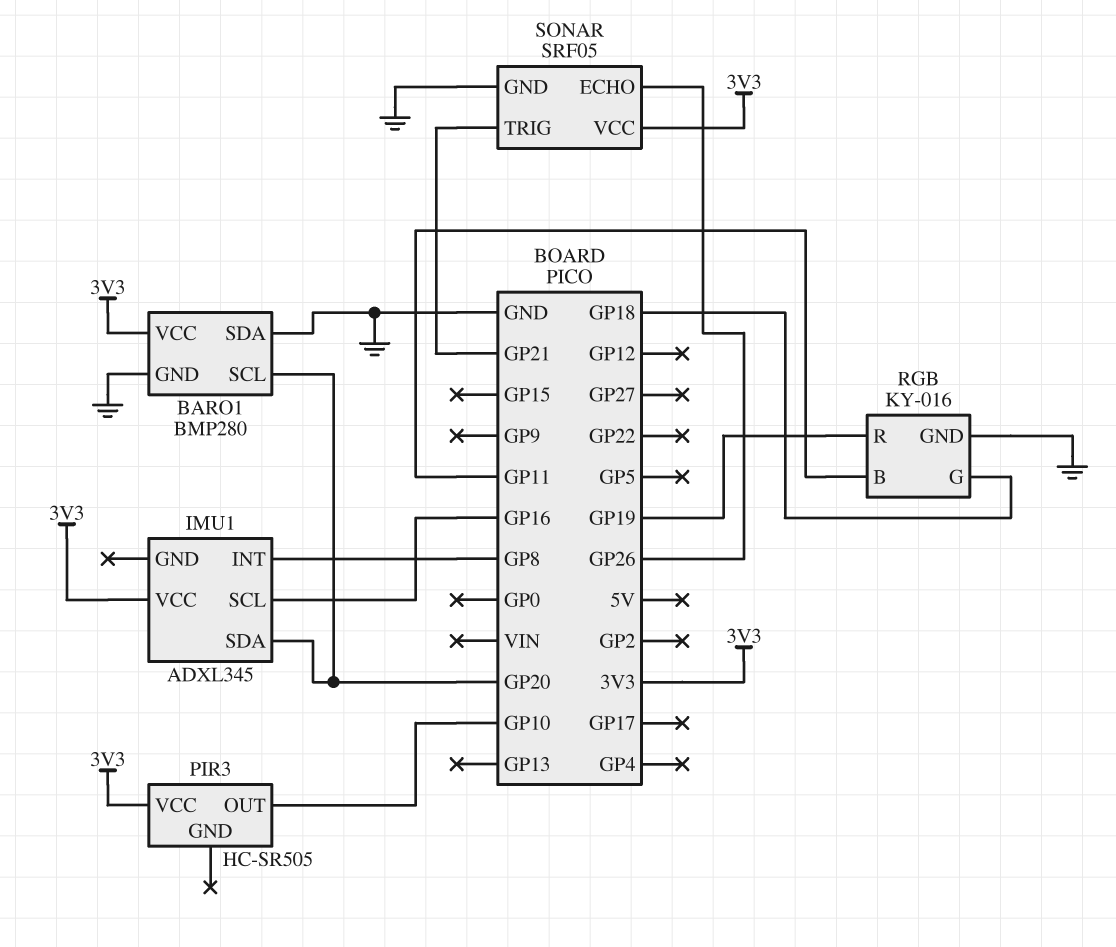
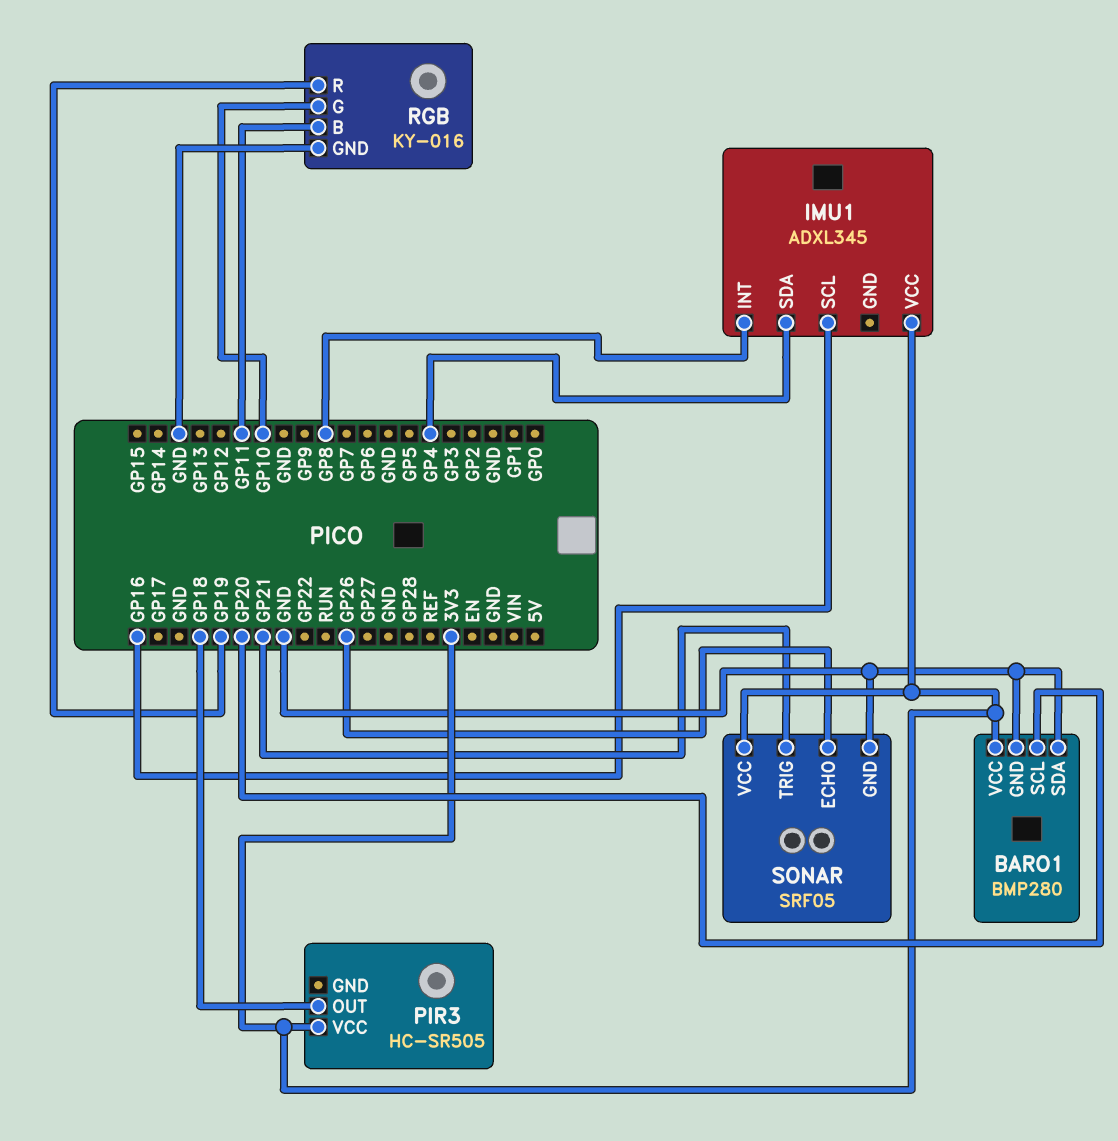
IMU1 pin SDA: GP20 -> GP4
PIR3 pin OUT: GP10 -> GP18
RGB pin G: GP18 -> GP10

